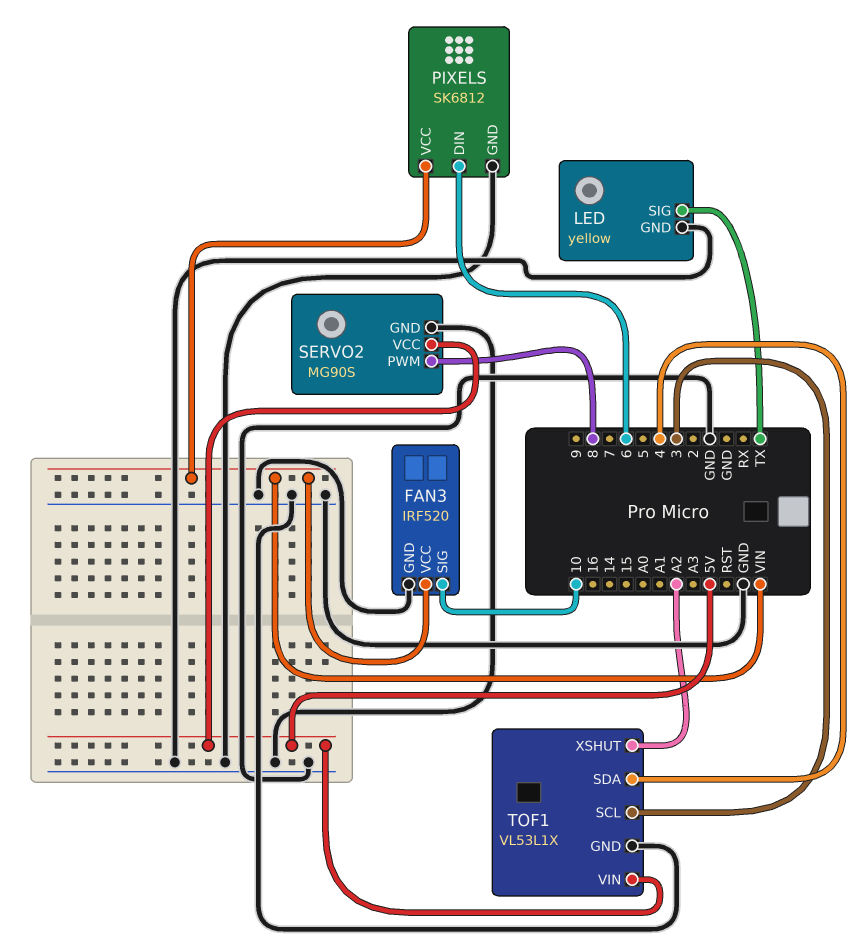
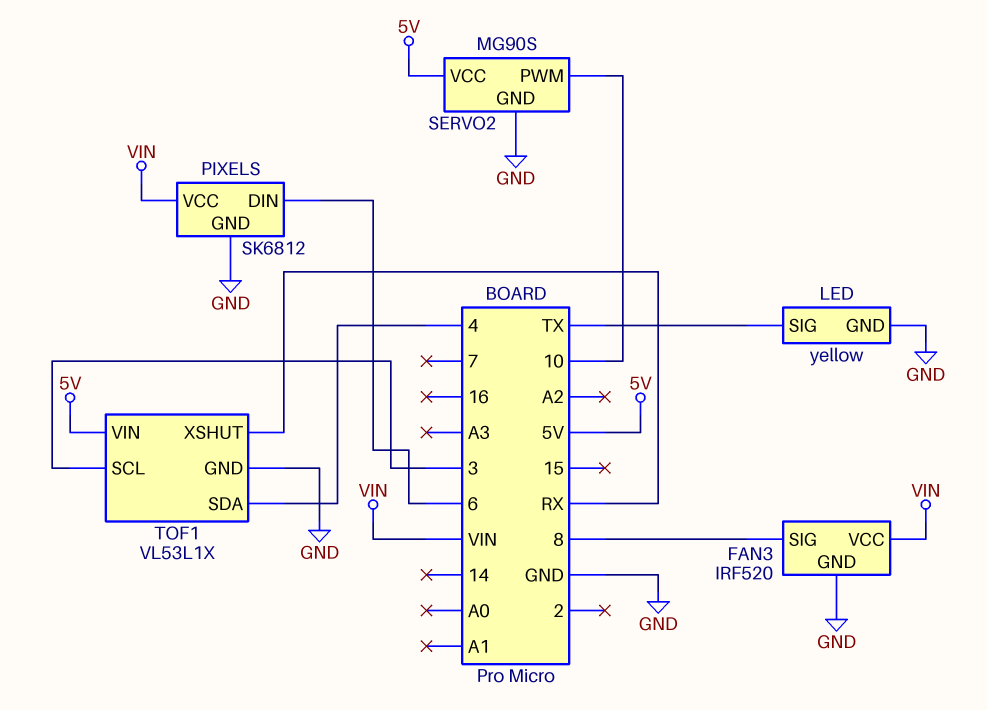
FAN3 pin SIG: 10 -> 8
SERVO2 pin PWM: 8 -> 10
TOF1 pin XSHUT: A2 -> RX

